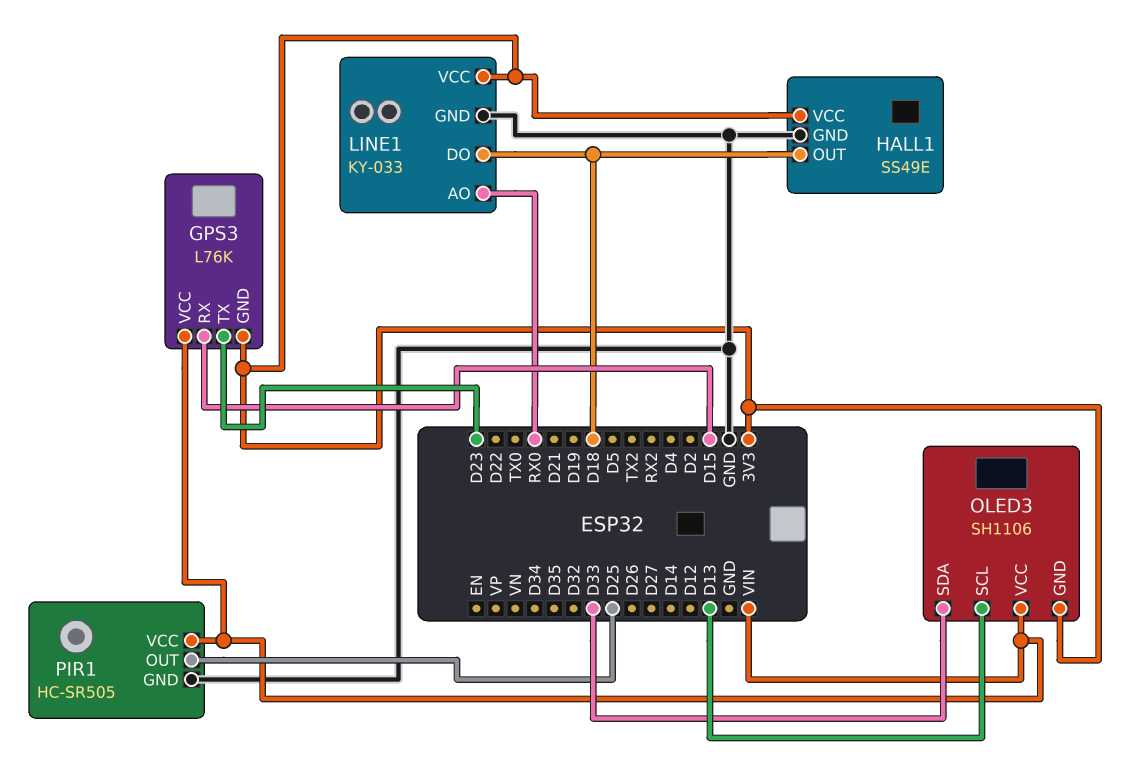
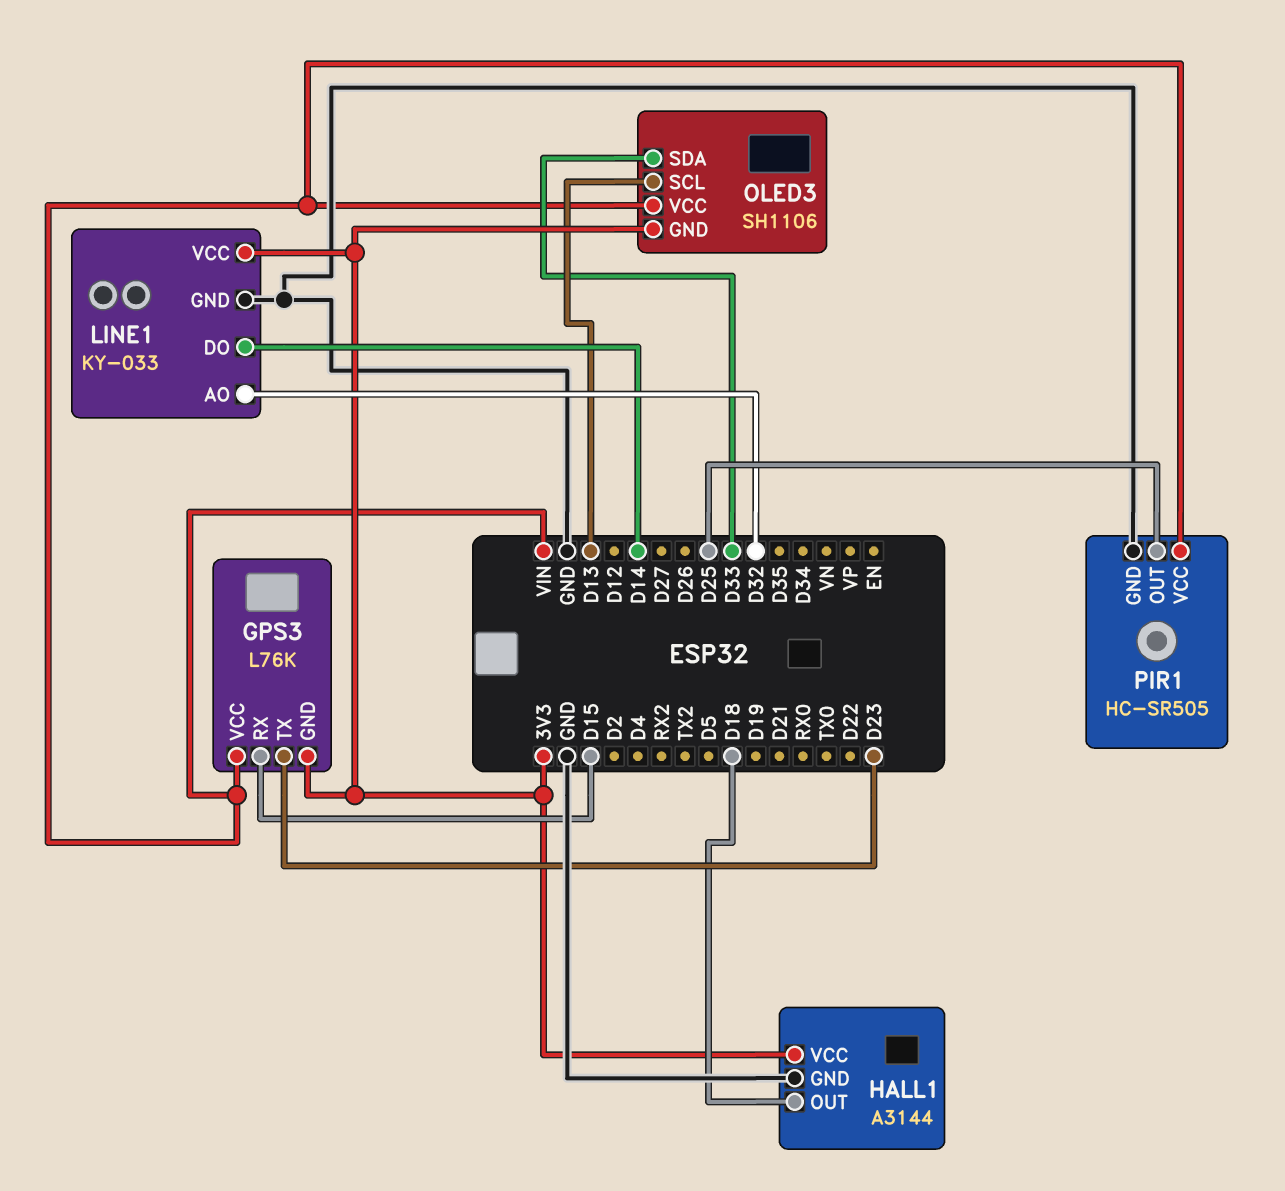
HALL1: SS49E -> A3144
LINE1 pin AO: RX0 -> D32
LINE1 pin DO: D18 -> D14

